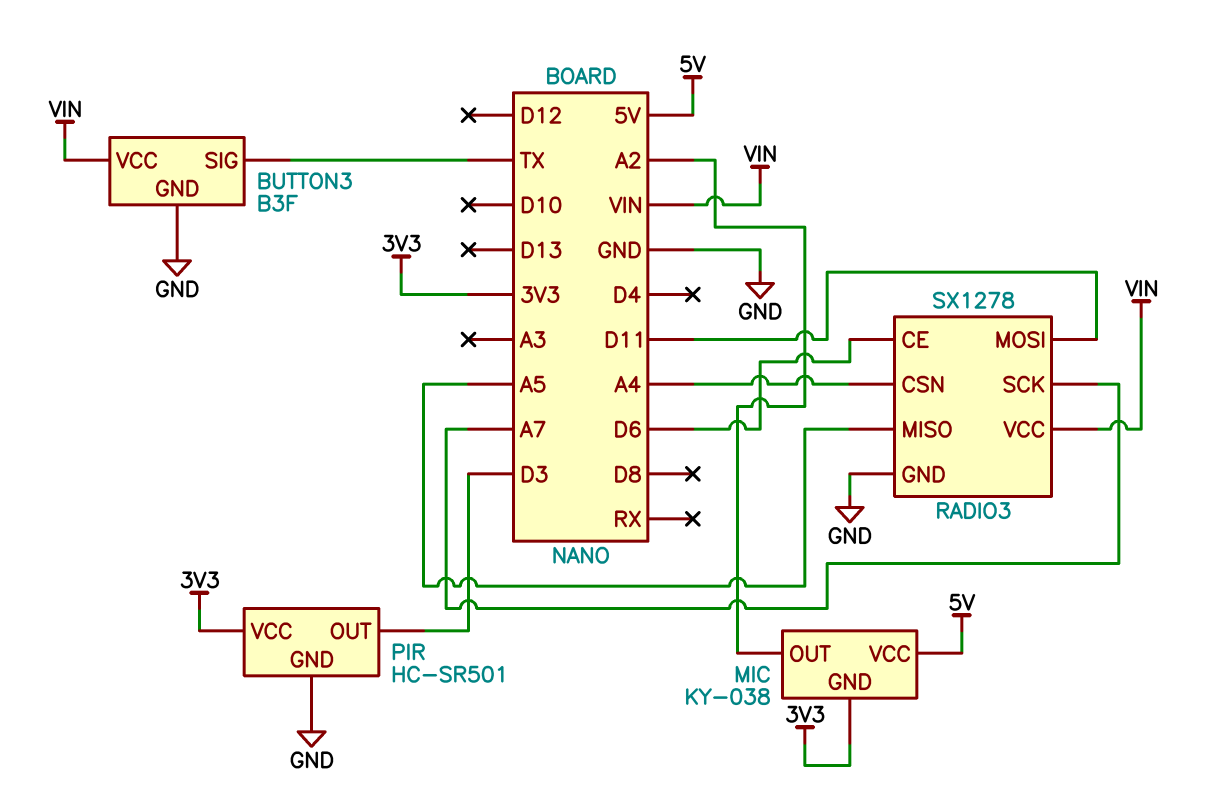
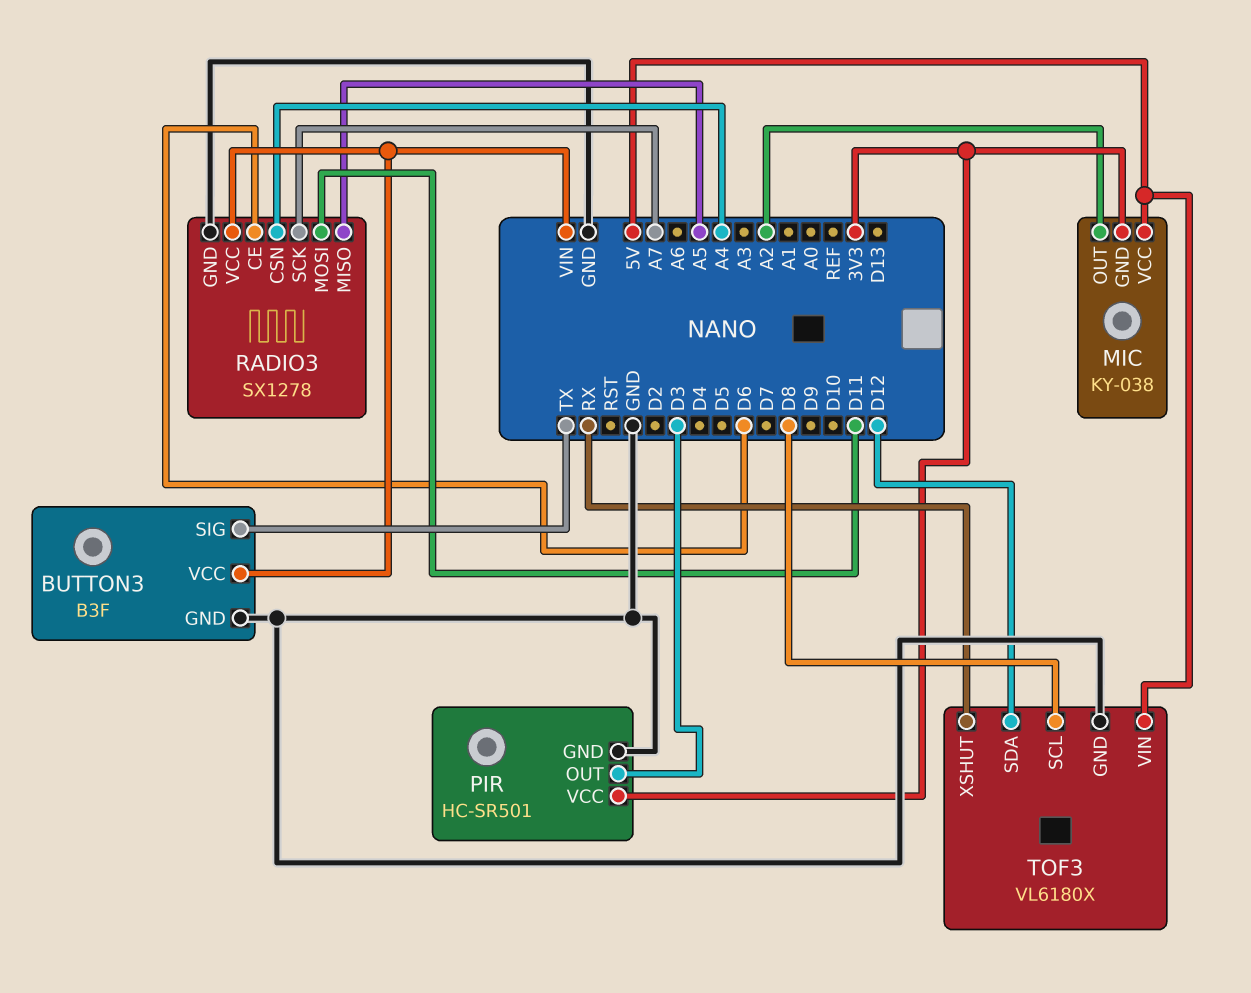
TOF3: none -> VL6180X
TOF3 pin GND: none -> GND
TOF3 pin SCL: none -> D8
TOF3 pin SDA: none -> D12
TOF3 pin VIN: none -> 5V
TOF3 pin XSHUT: none -> RX

